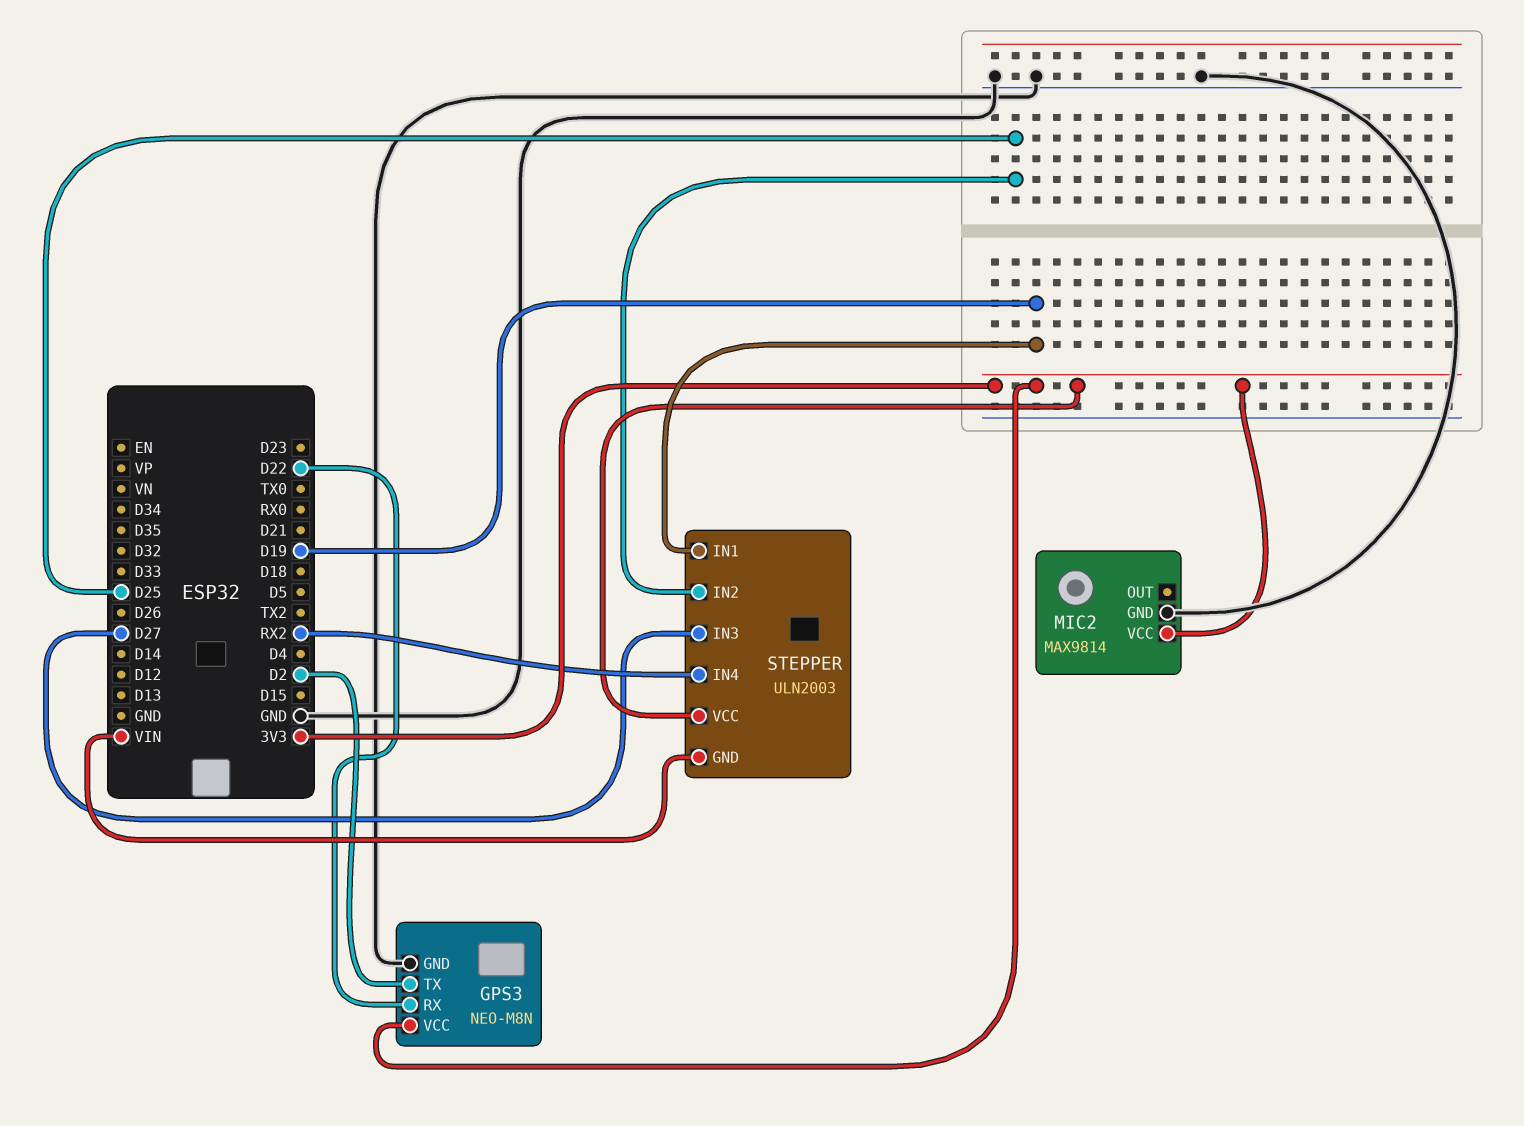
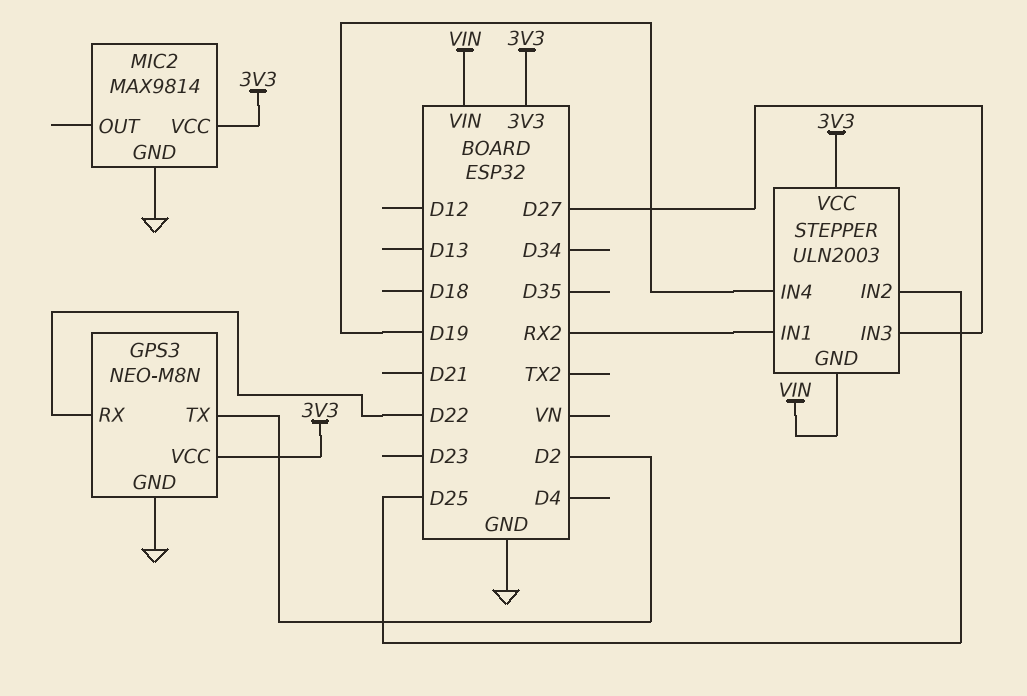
STEPPER pin IN1: D19 -> RX2
STEPPER pin IN4: RX2 -> D19

